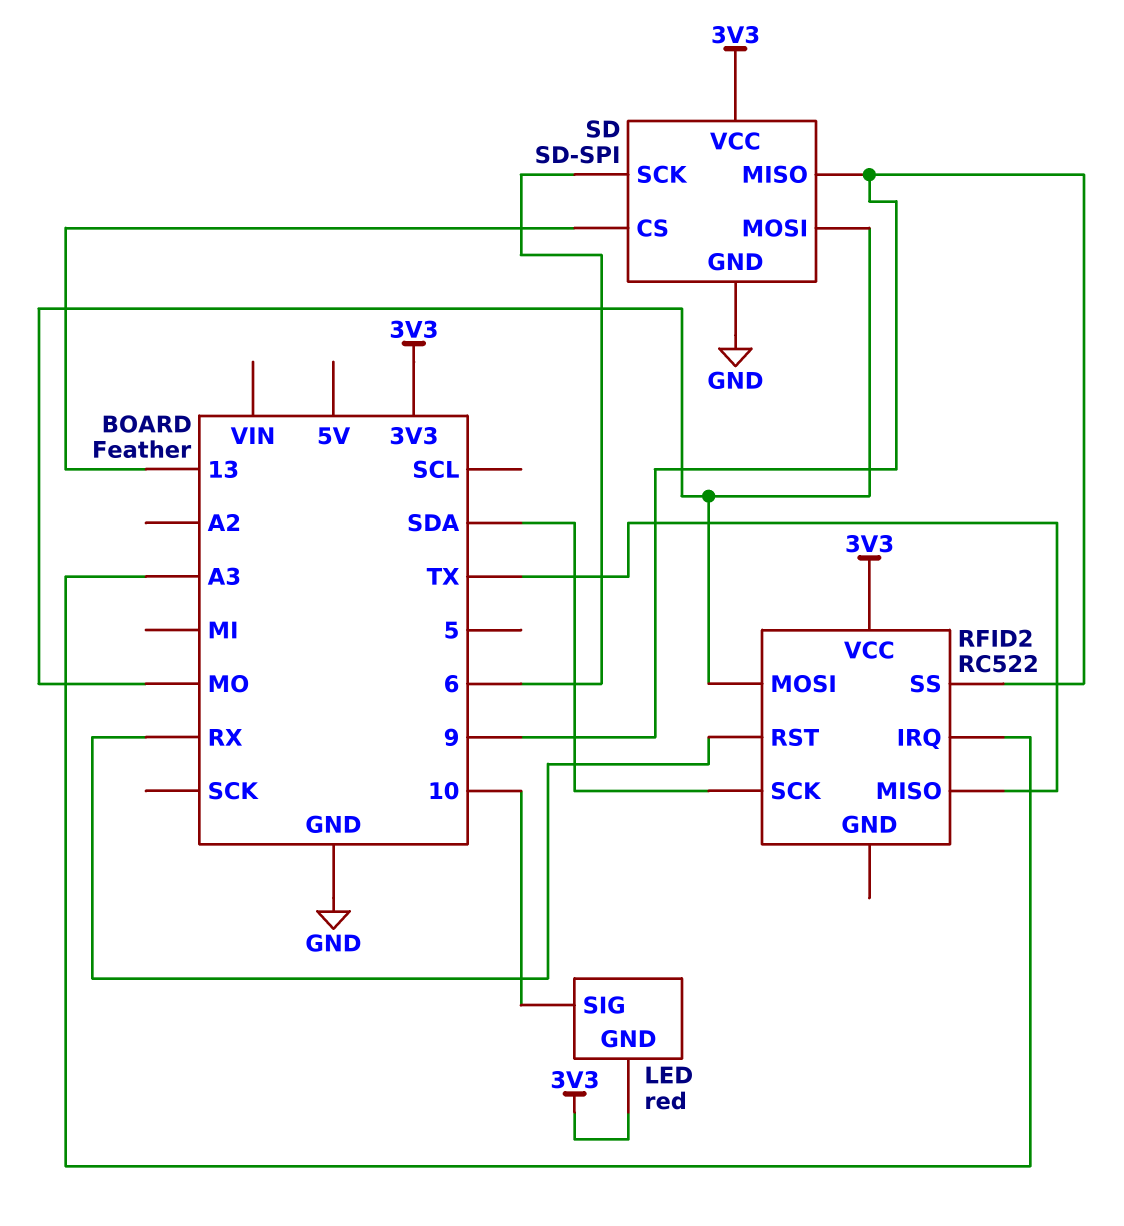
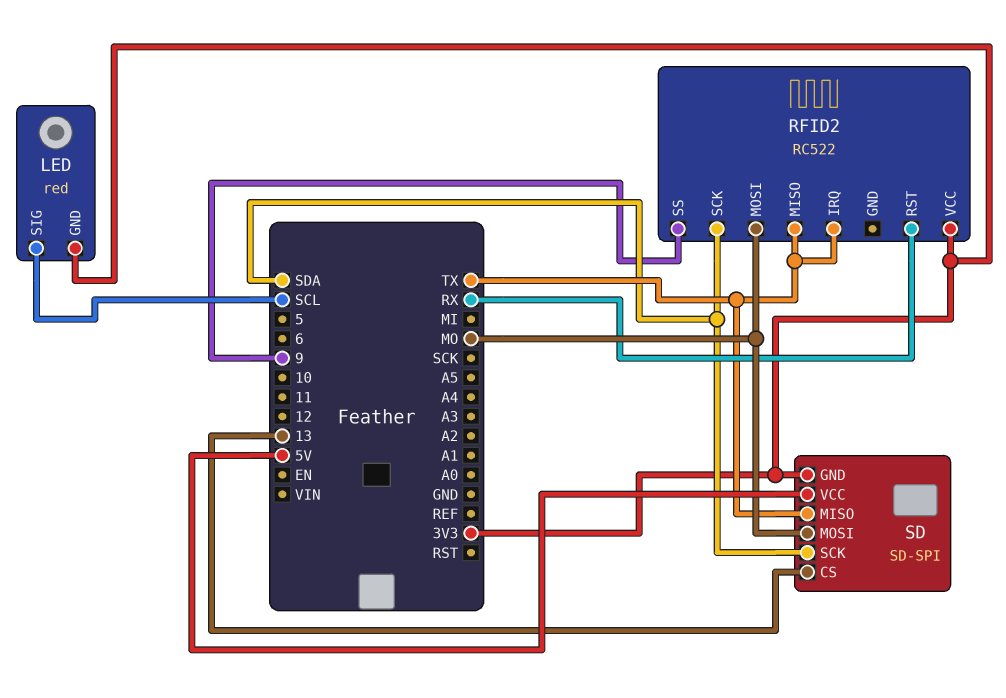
LED pin SIG: 10 -> SCL
RFID2 pin IRQ: A3 -> TX
SD pin GND: GND -> 3V3
SD pin MISO: 9 -> TX
SD pin SCK: 6 -> SDA
SD pin VCC: 3V3 -> 5V

